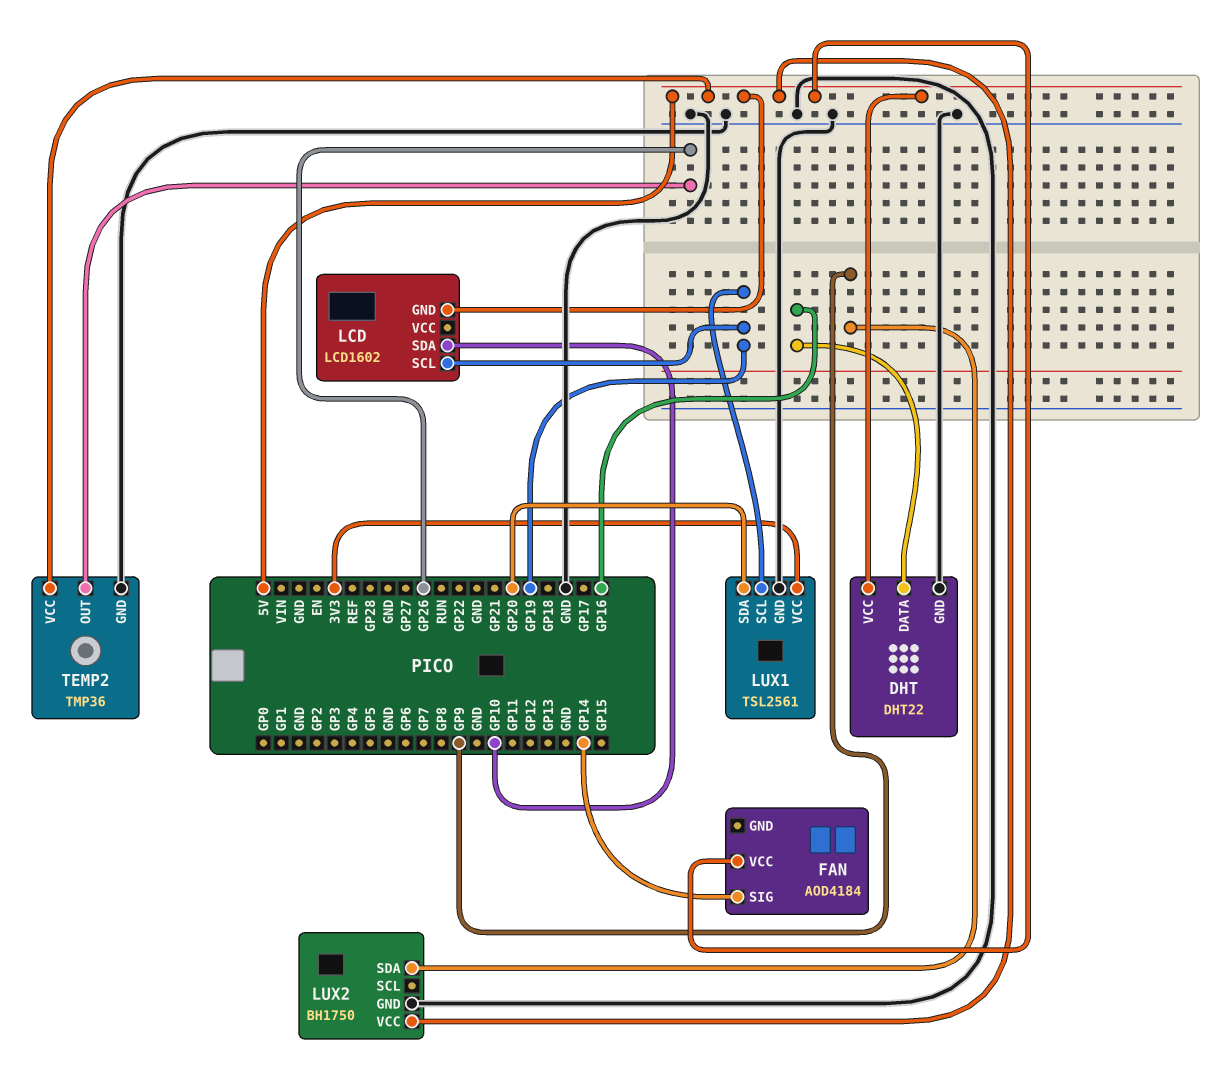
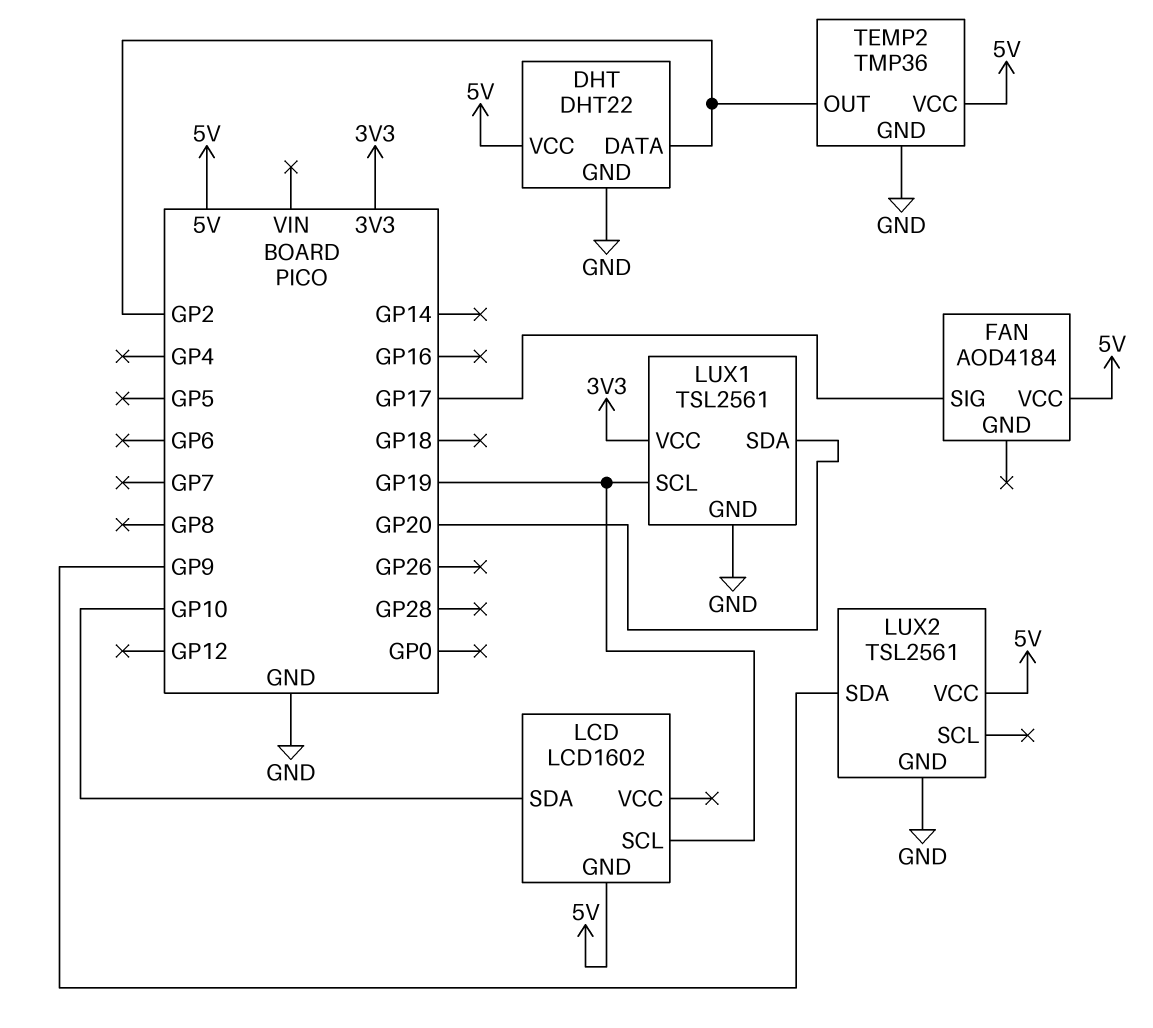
DHT pin DATA: GP16 -> GP2
FAN pin SIG: GP14 -> GP17
LUX2: BH1750 -> TSL2561
TEMP2 pin OUT: GP26 -> GP2

